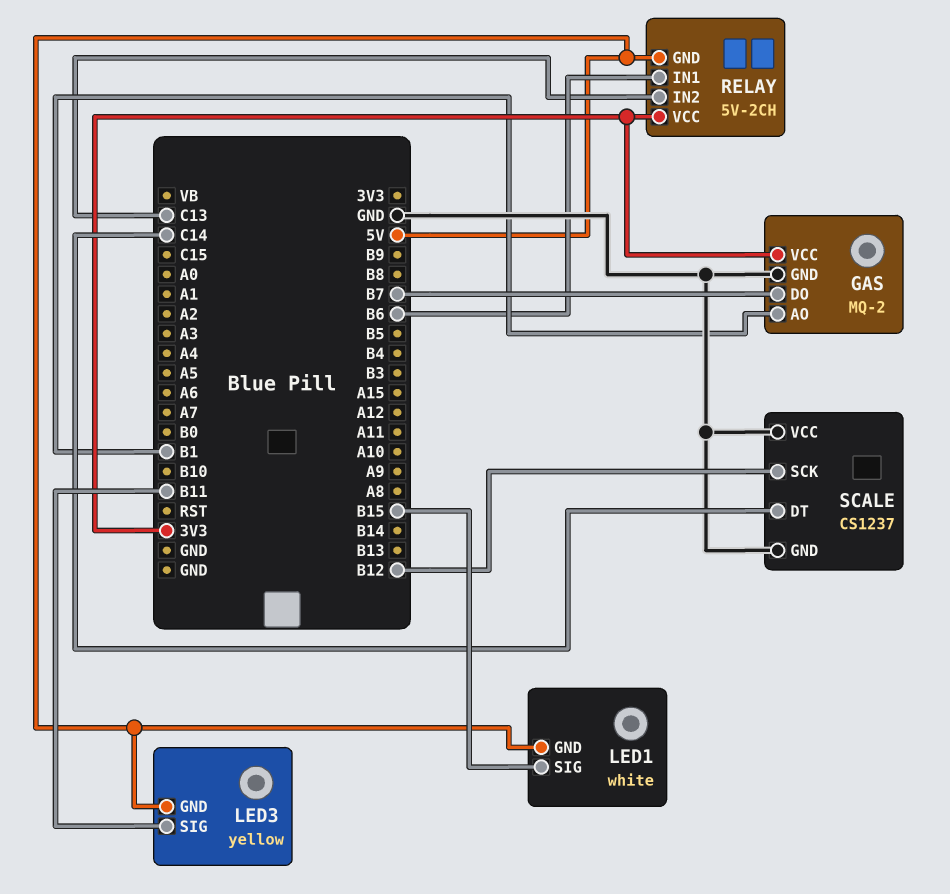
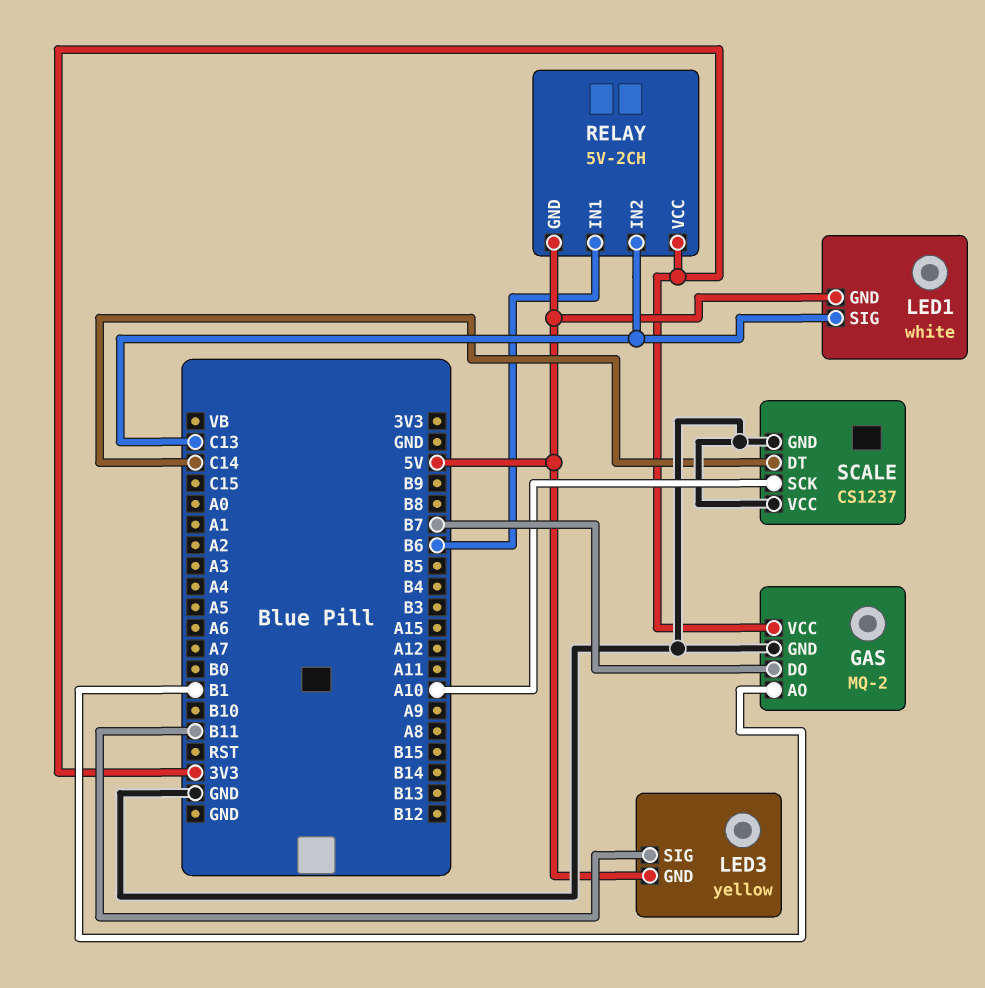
LED1 pin SIG: B15 -> C13
SCALE pin SCK: B12 -> A10

